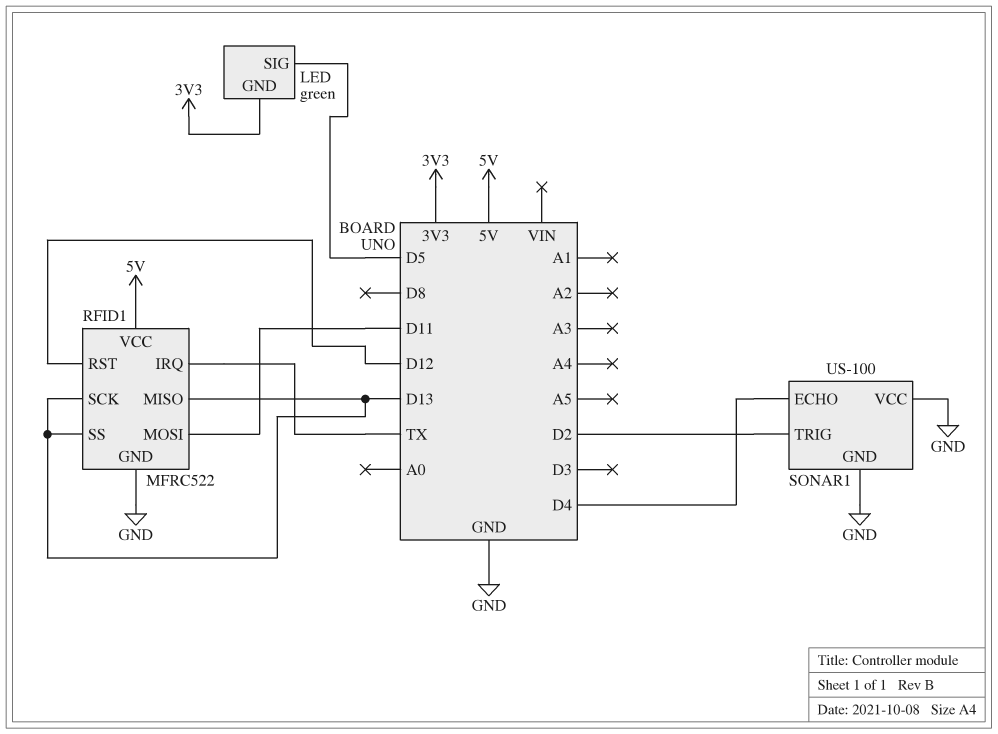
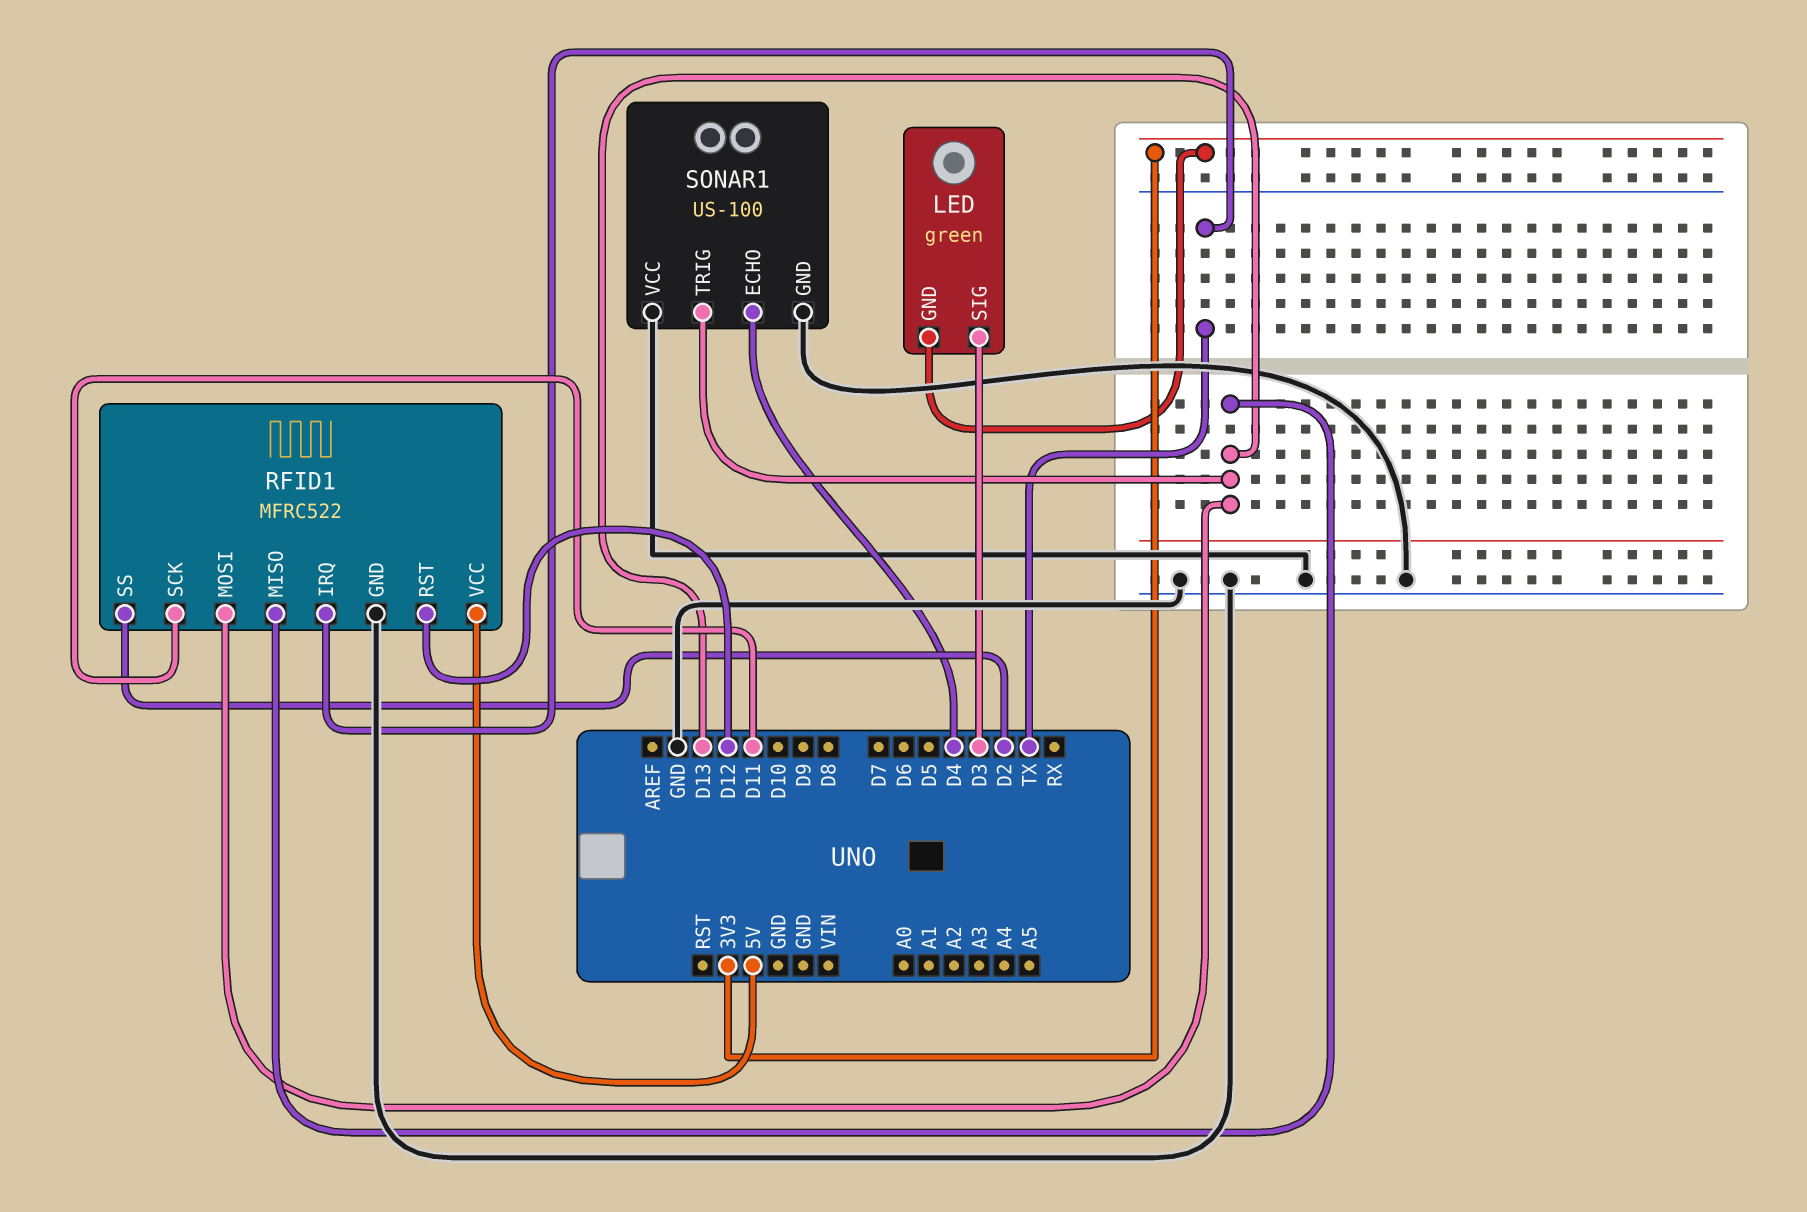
LED pin SIG: D5 -> D3
RFID1 pin MOSI: D11 -> D13
RFID1 pin SCK: D13 -> D11
RFID1 pin SS: D13 -> D2
SONAR1 pin TRIG: D2 -> D13

